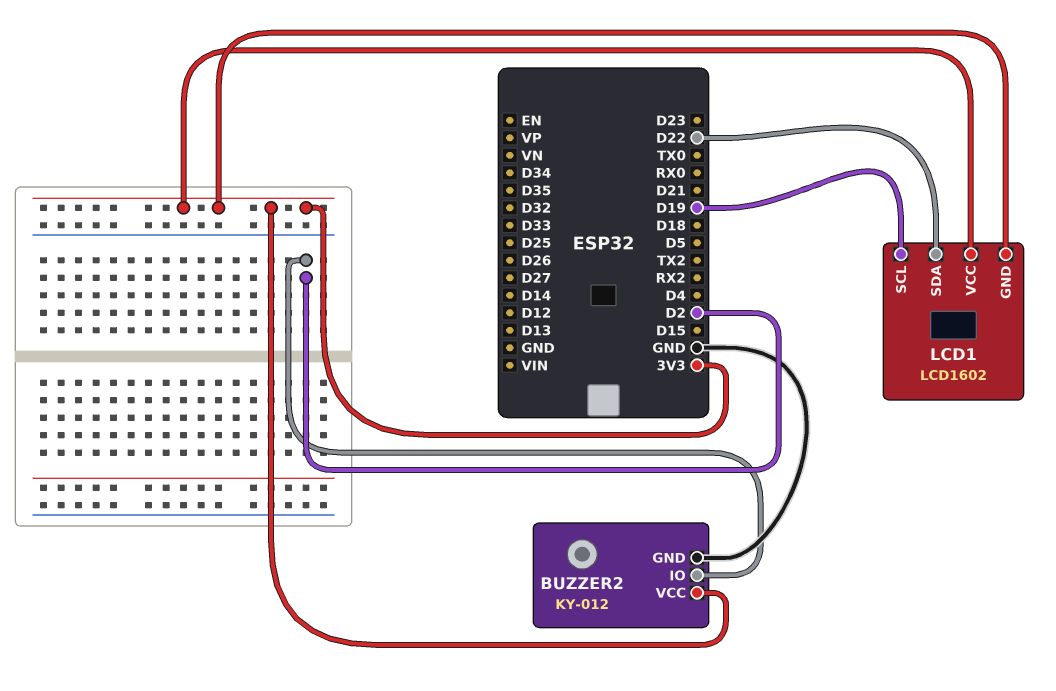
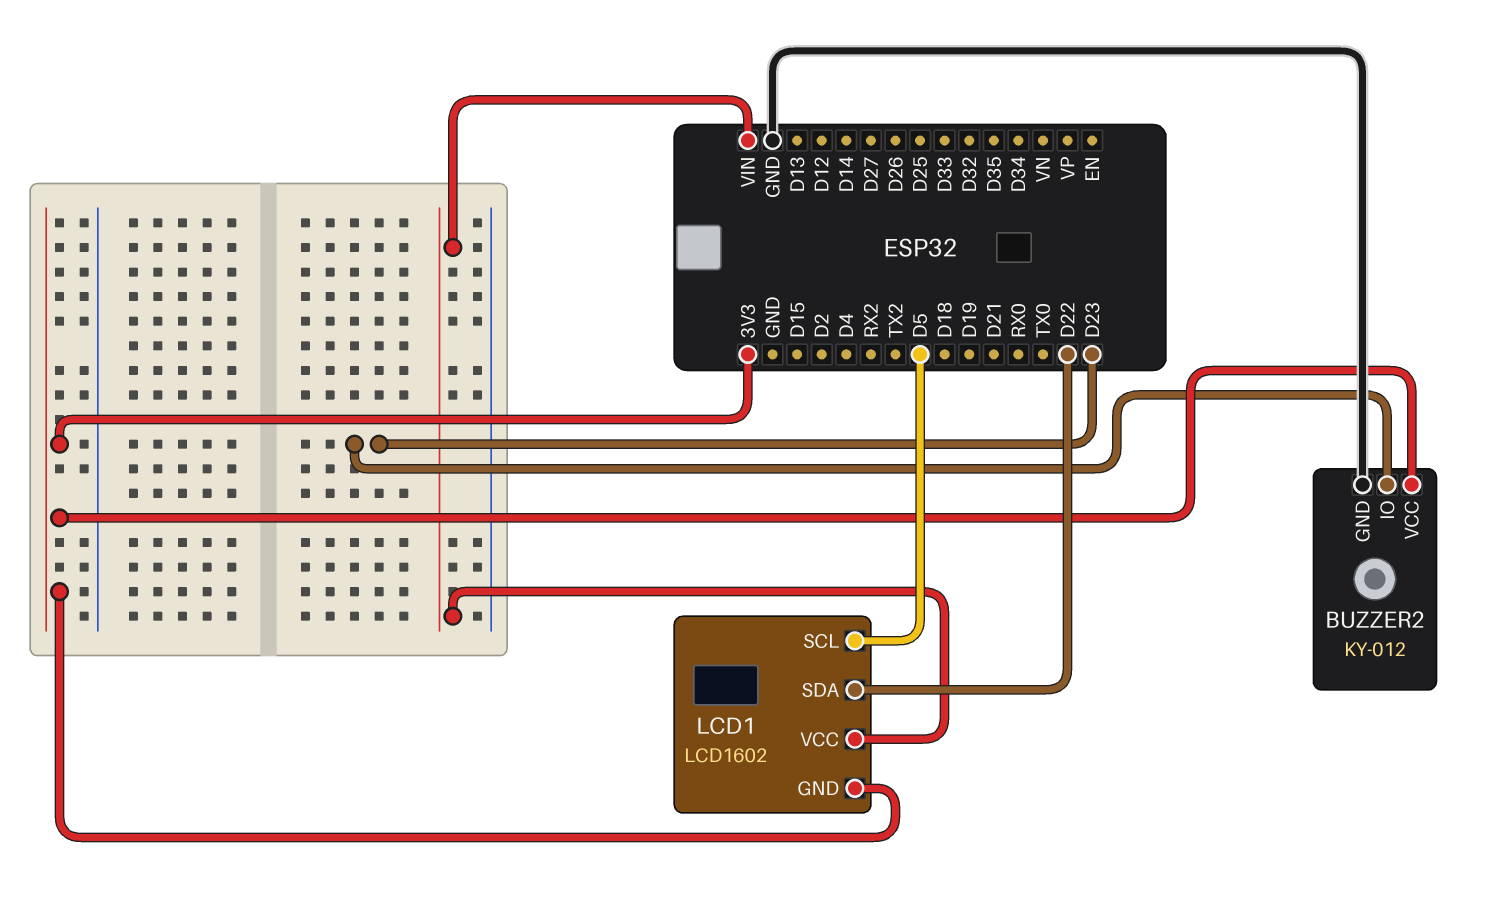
BUZZER2 pin IO: D2 -> D23
LCD1 pin SCL: D19 -> D5
LCD1 pin VCC: 3V3 -> VIN

